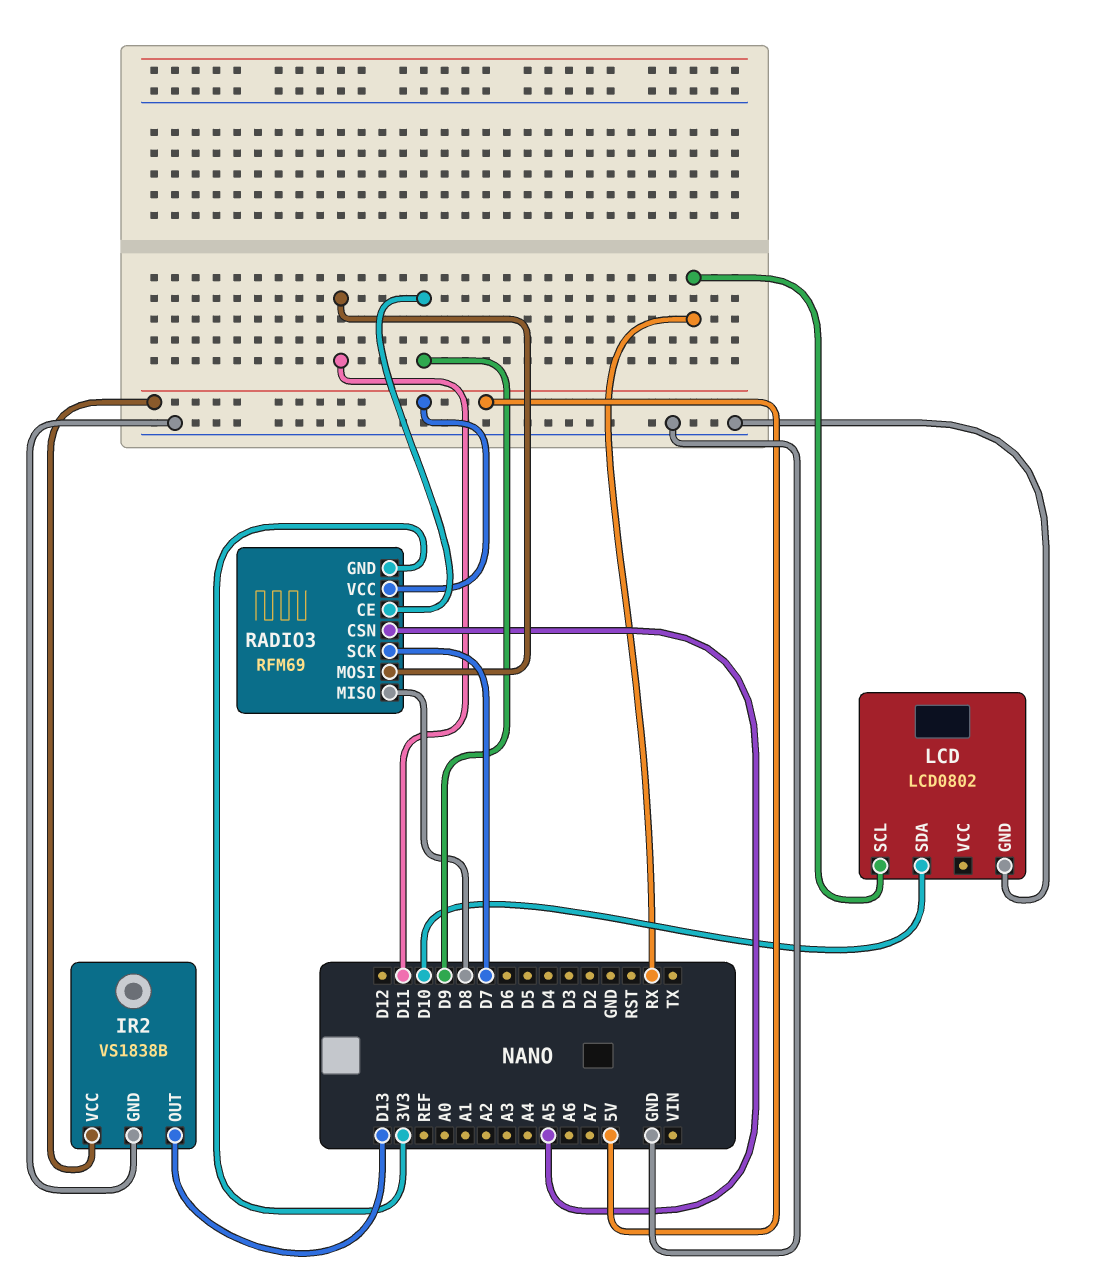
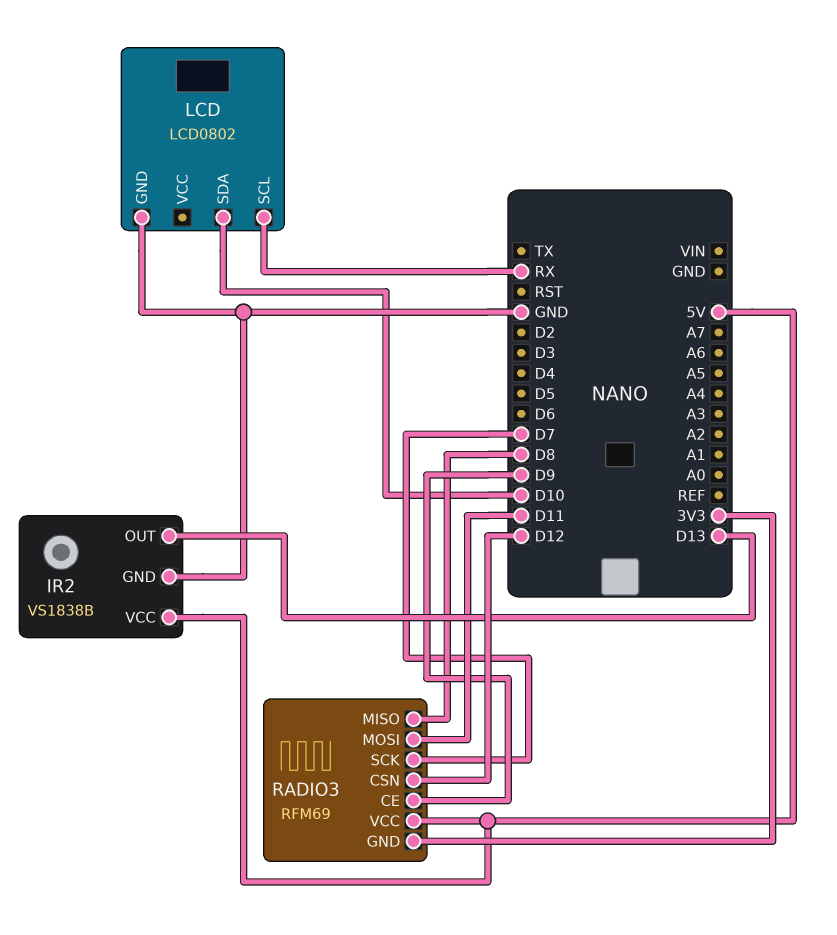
RADIO3 pin CSN: A5 -> D12

